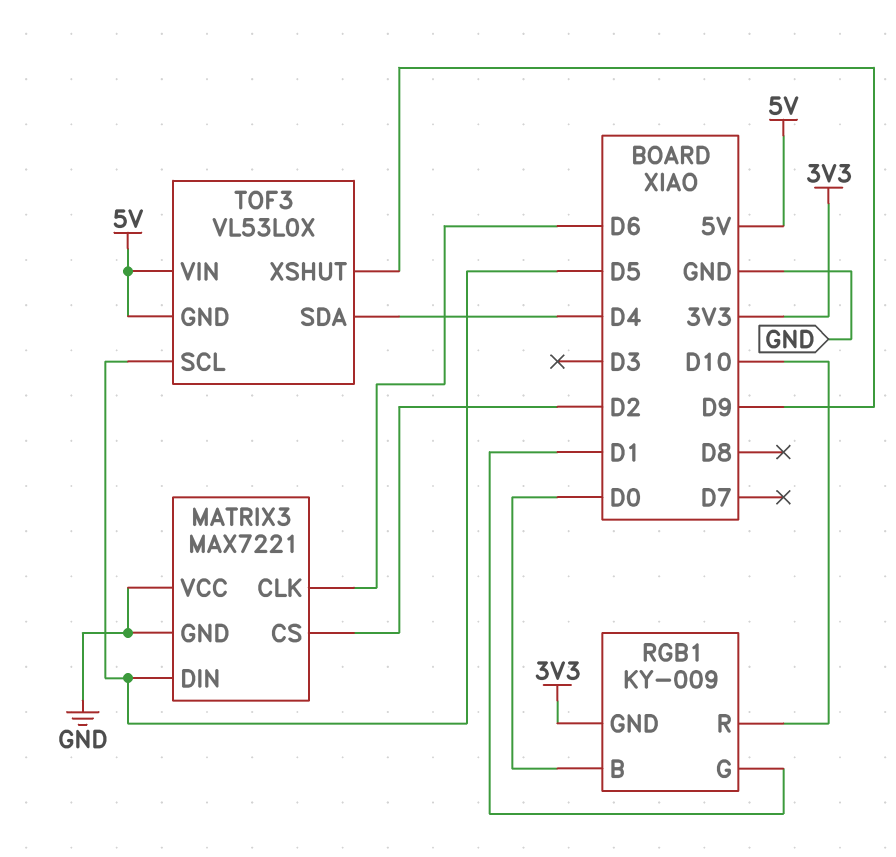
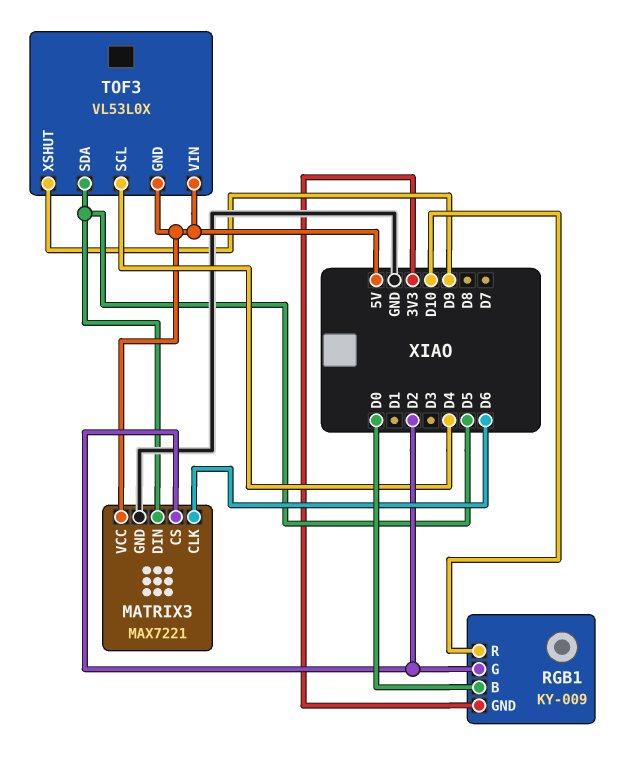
MATRIX3 pin VCC: GND -> 5V
RGB1 pin G: D1 -> D2
TOF3 pin SCL: D5 -> D4
TOF3 pin SDA: D4 -> D5

